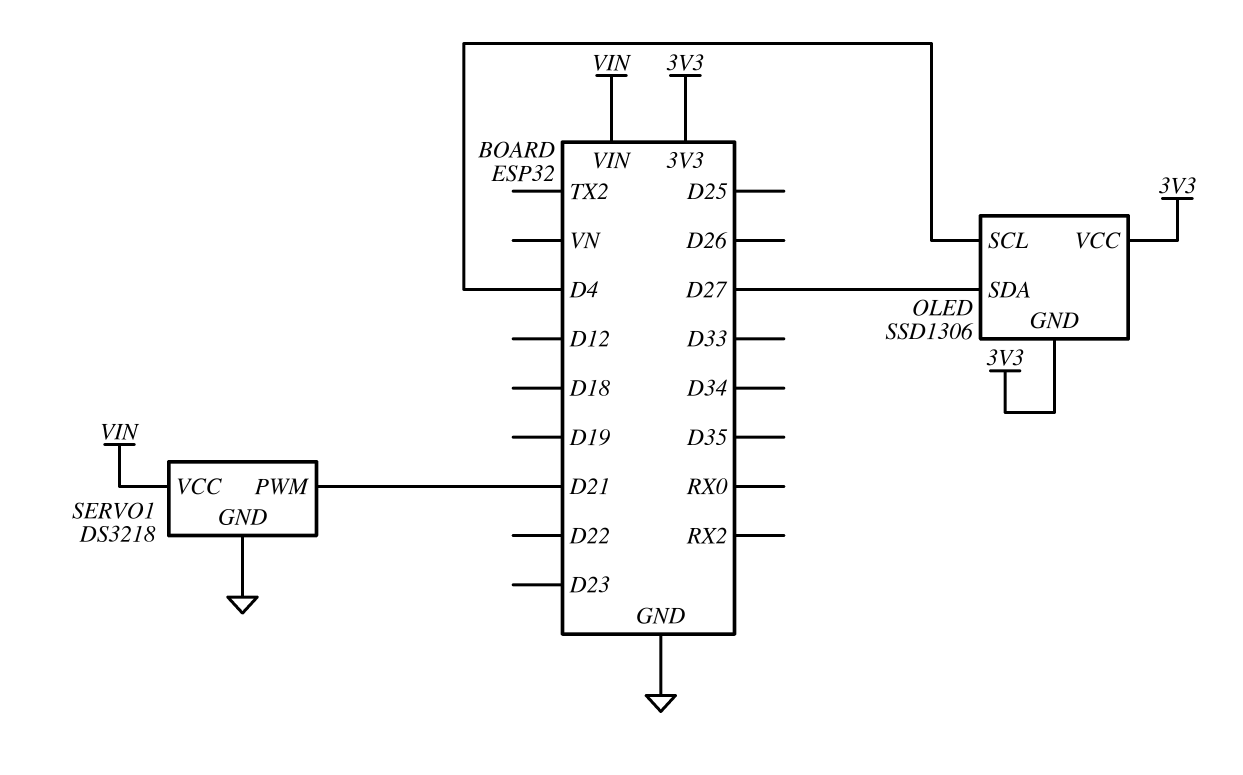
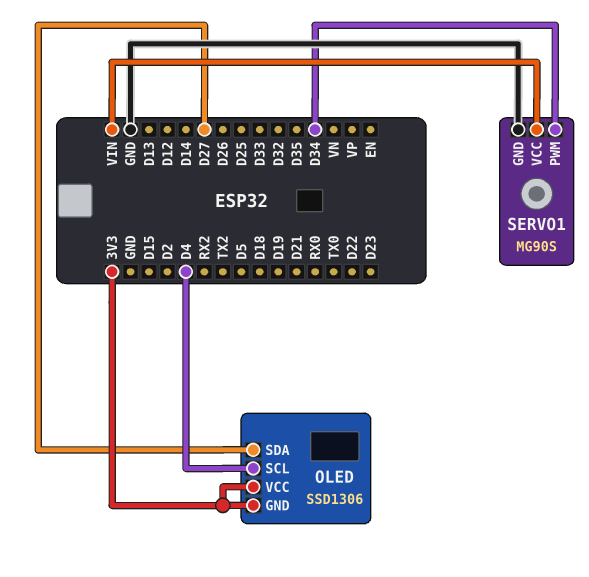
SERVO1: DS3218 -> MG90S
SERVO1 pin PWM: D21 -> D34

